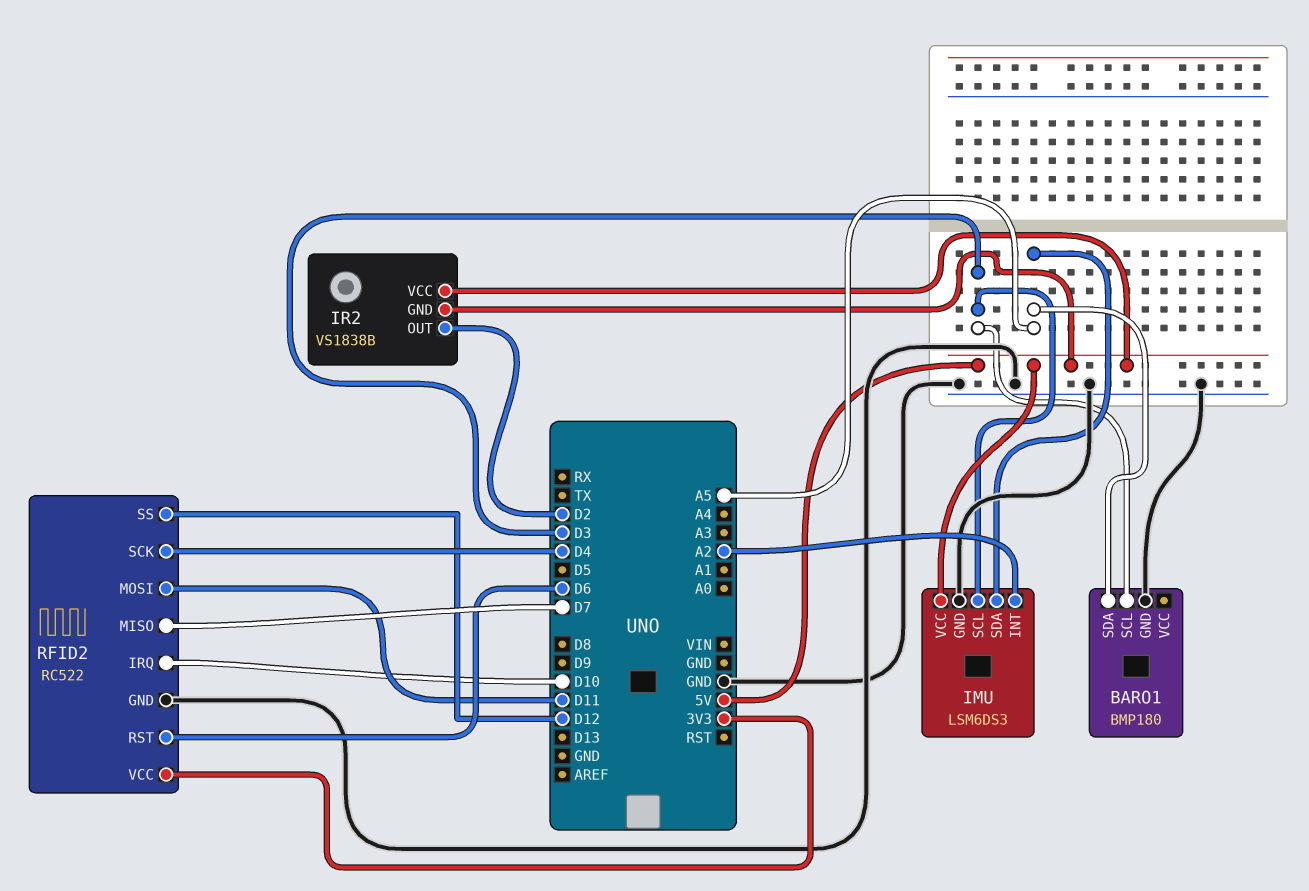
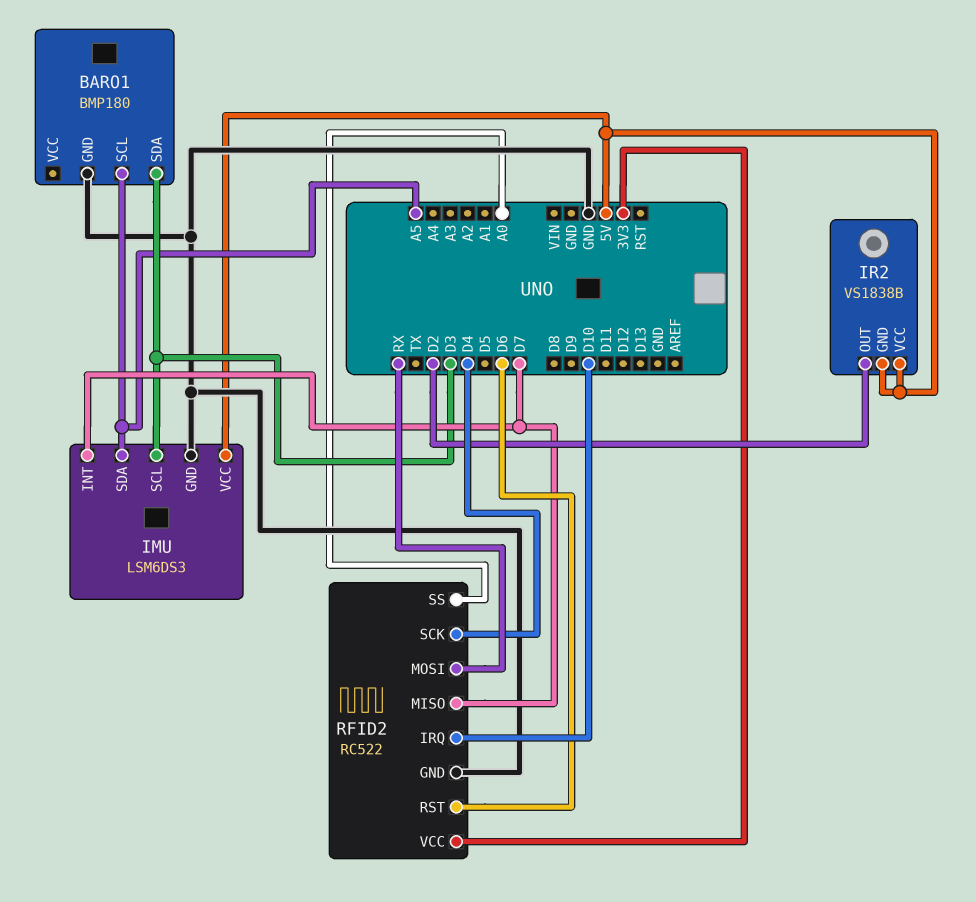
BARO1 pin SCL: D3 -> A5
BARO1 pin SDA: A5 -> D3
IMU pin INT: A2 -> D7
RFID2 pin MOSI: D11 -> RX
RFID2 pin SS: D12 -> A0

